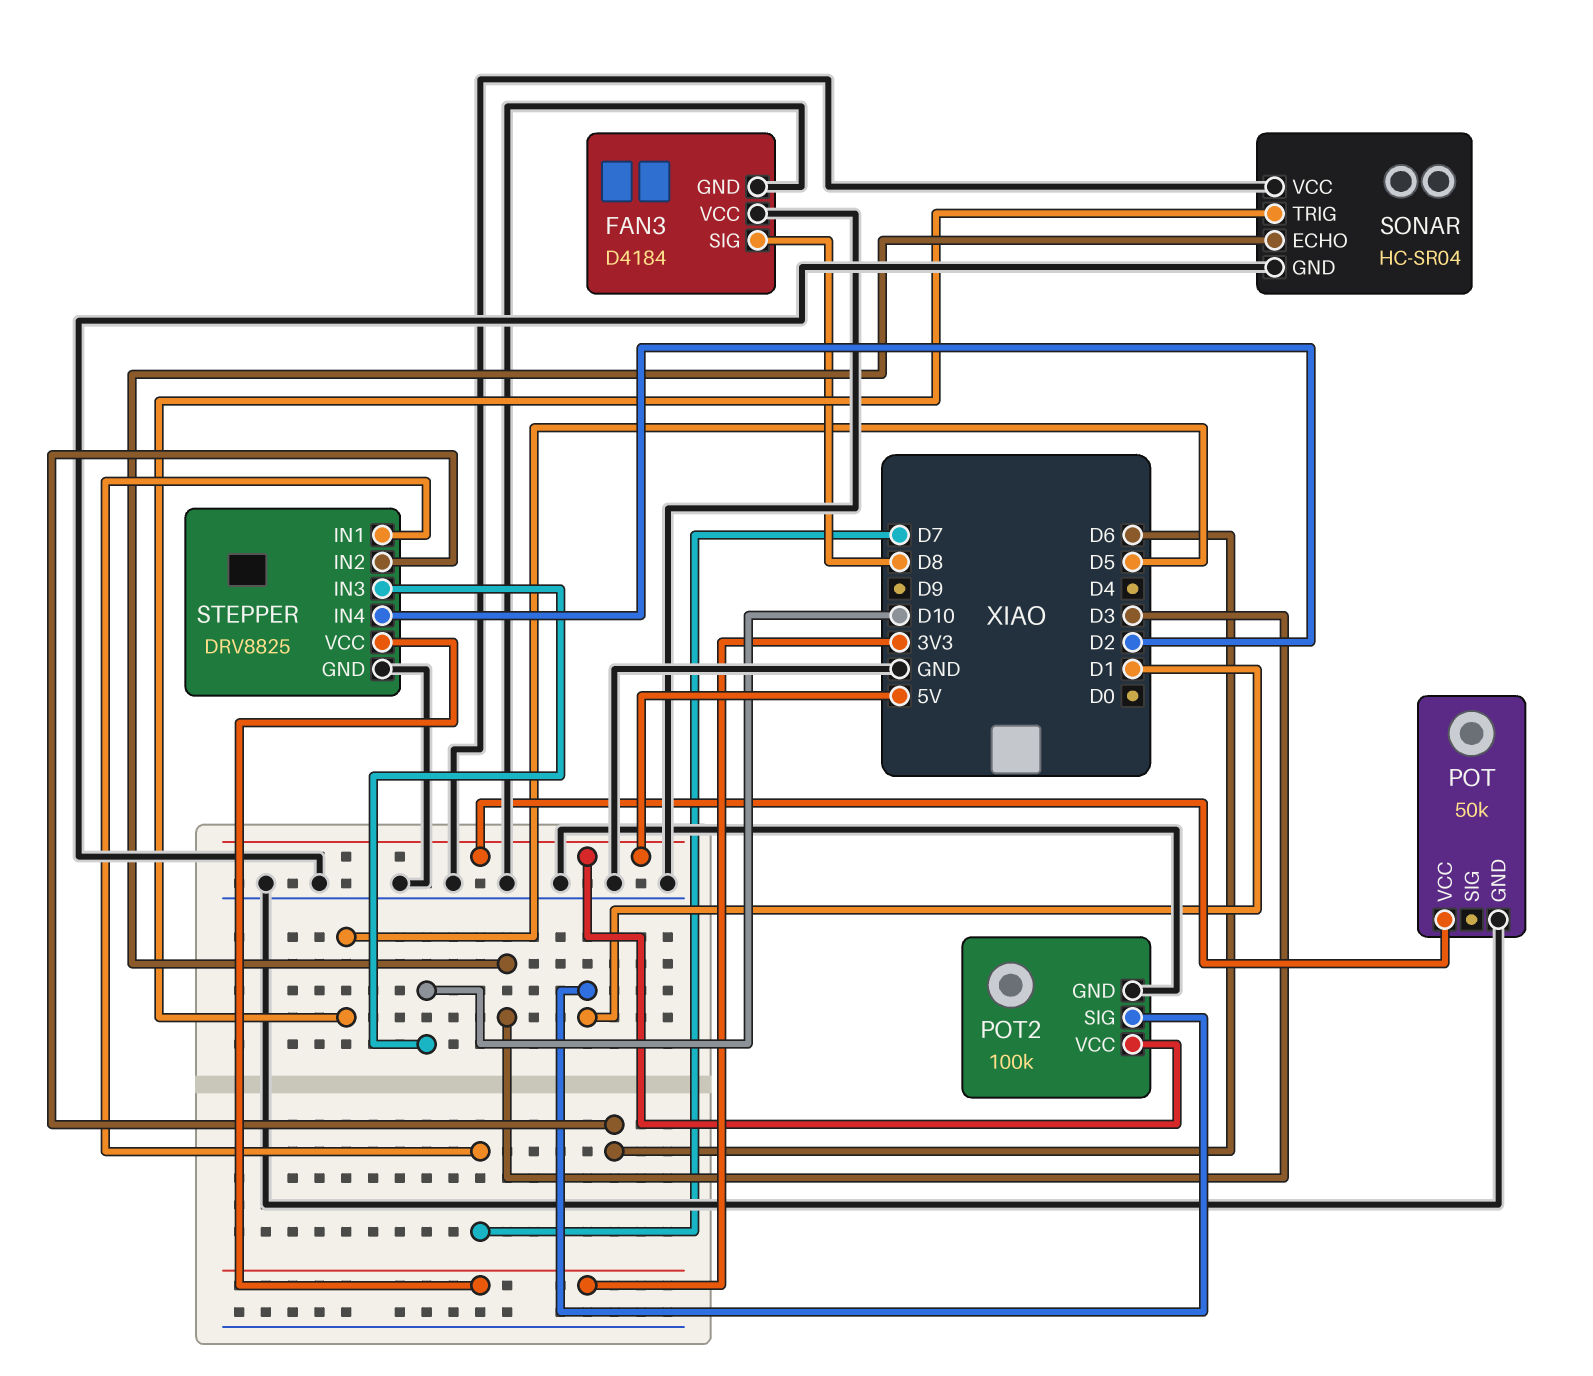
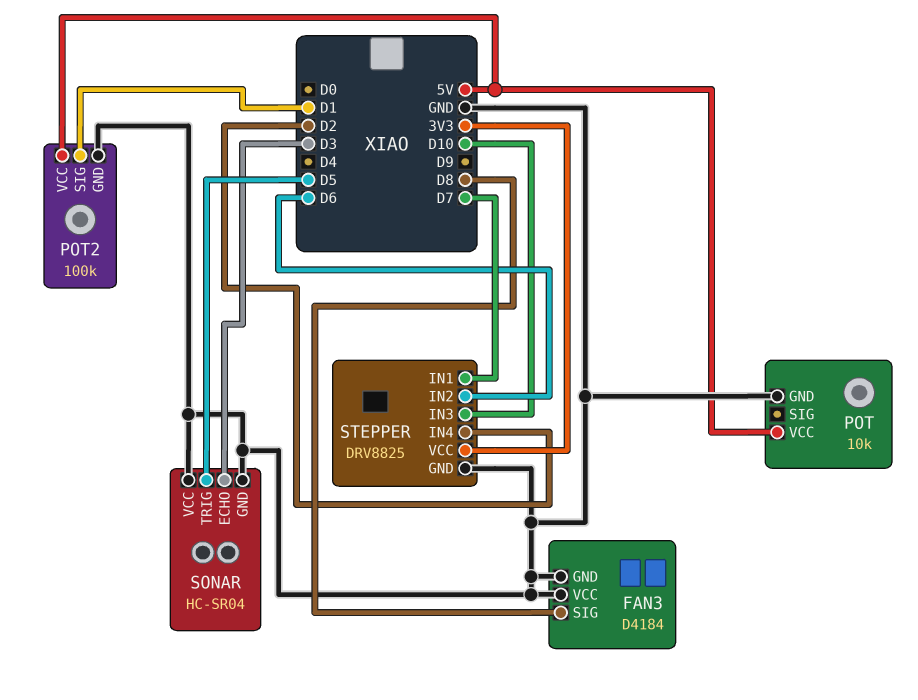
POT: 50k -> 10k

